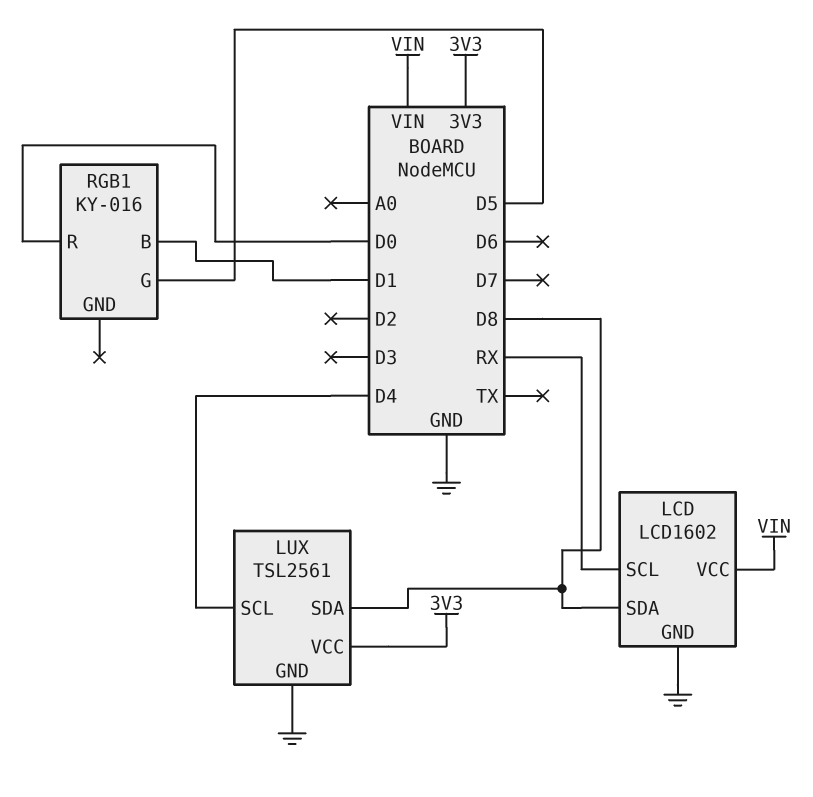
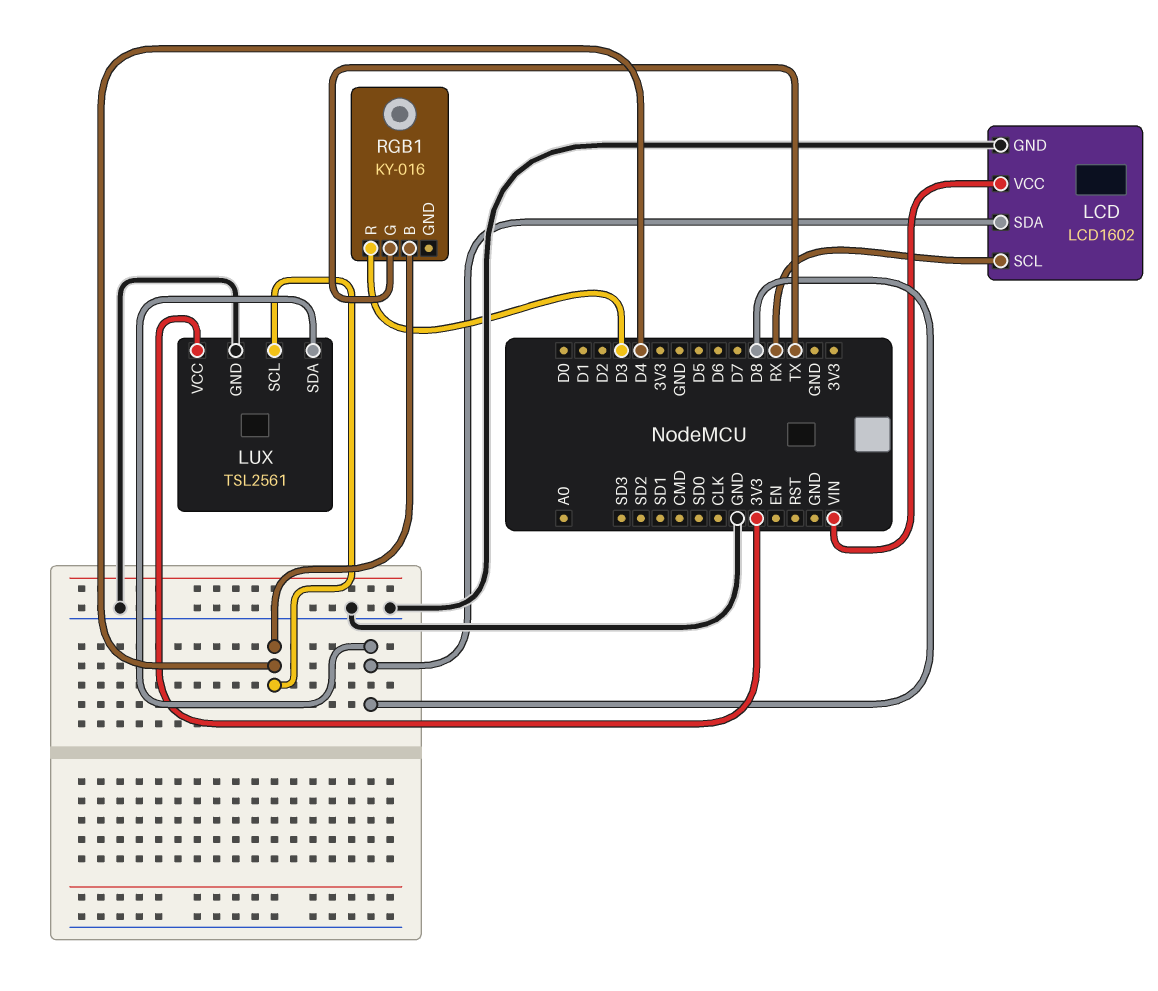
RGB1 pin B: D1 -> D4
RGB1 pin G: D5 -> TX
RGB1 pin R: D0 -> D3

